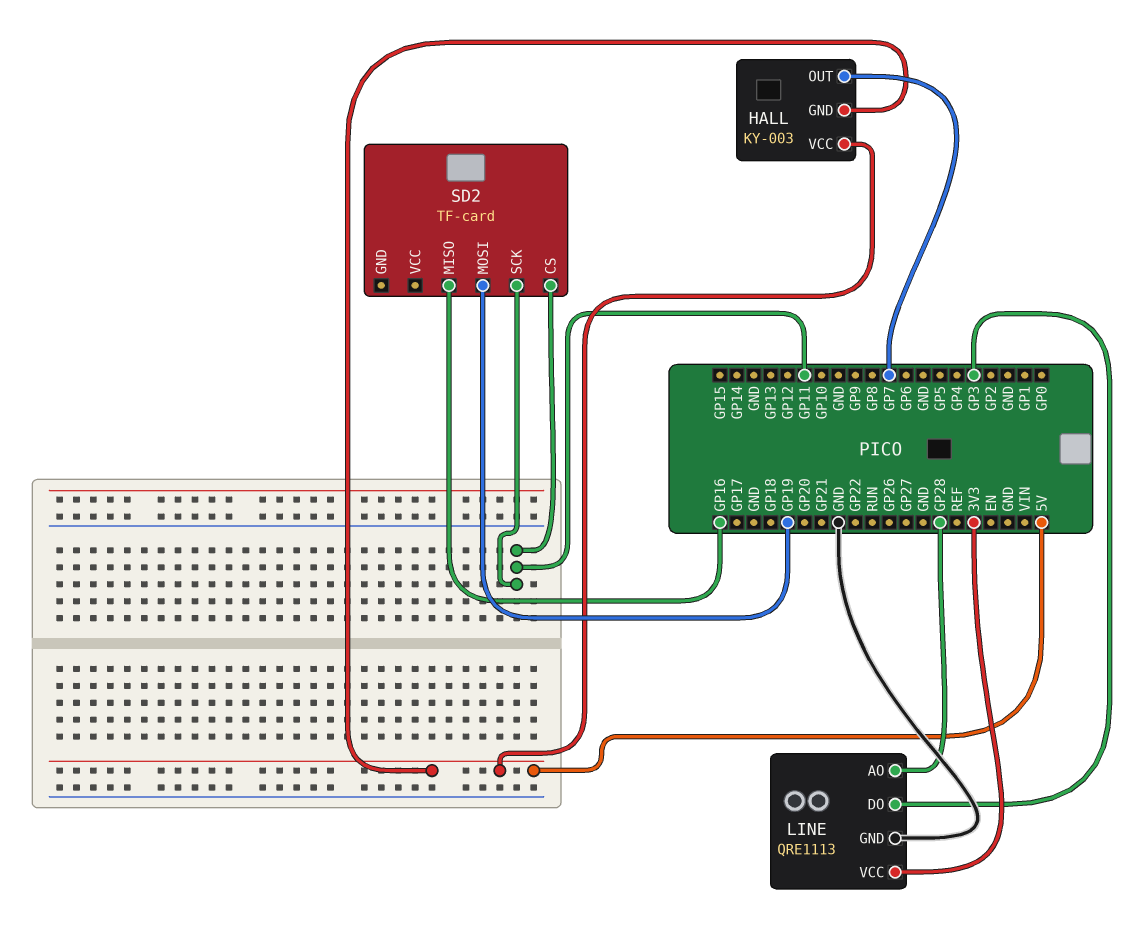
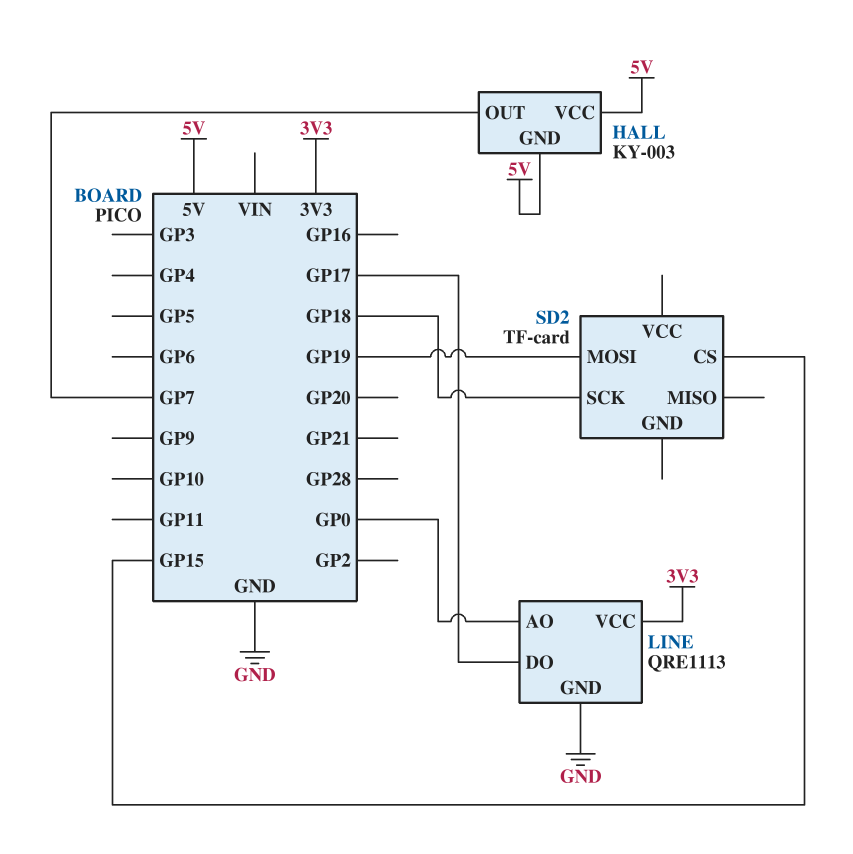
LINE pin AO: GP28 -> GP0
LINE pin DO: GP3 -> GP17
SD2 pin CS: GP11 -> GP15
SD2 pin MISO: GP16 -> none
SD2 pin SCK: GP11 -> GP18

